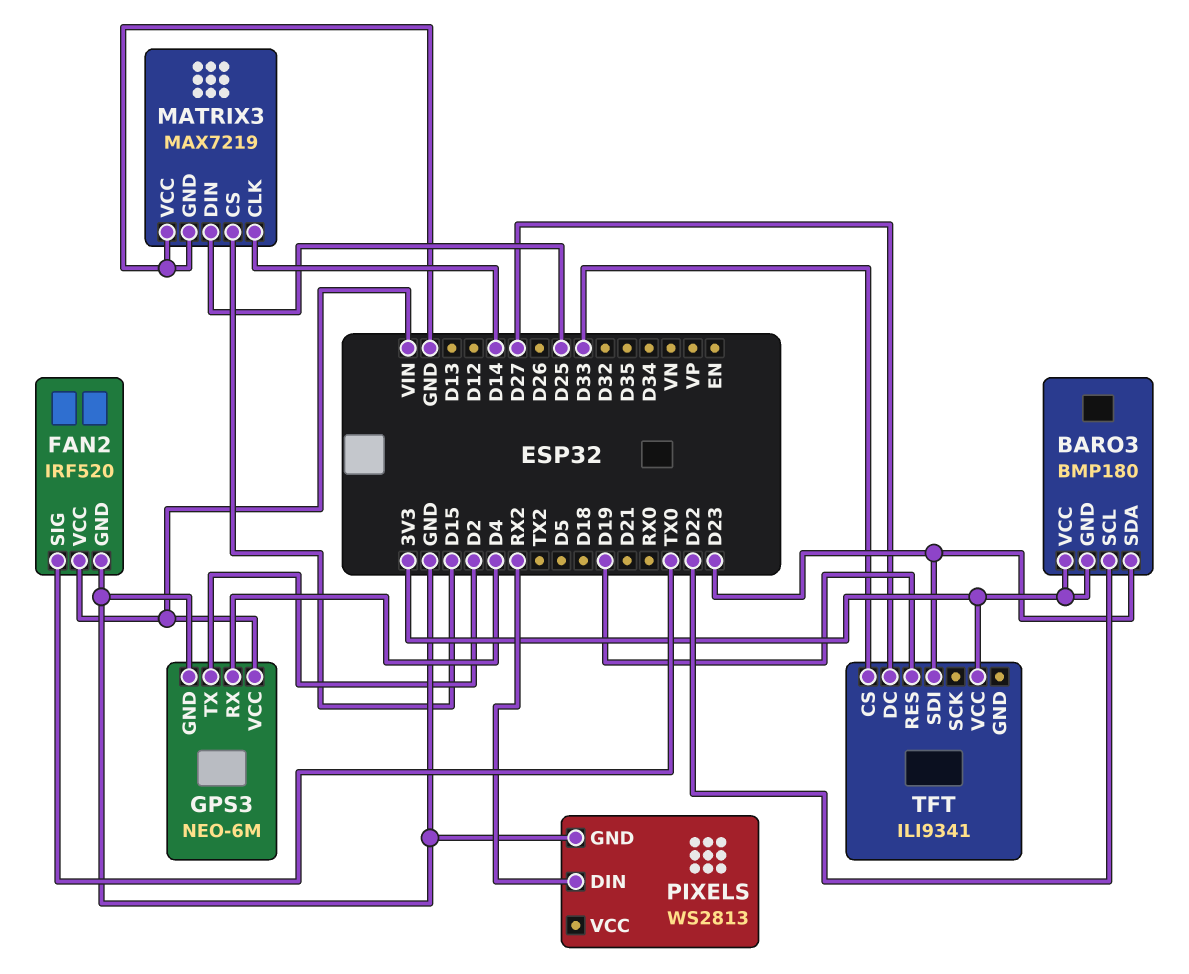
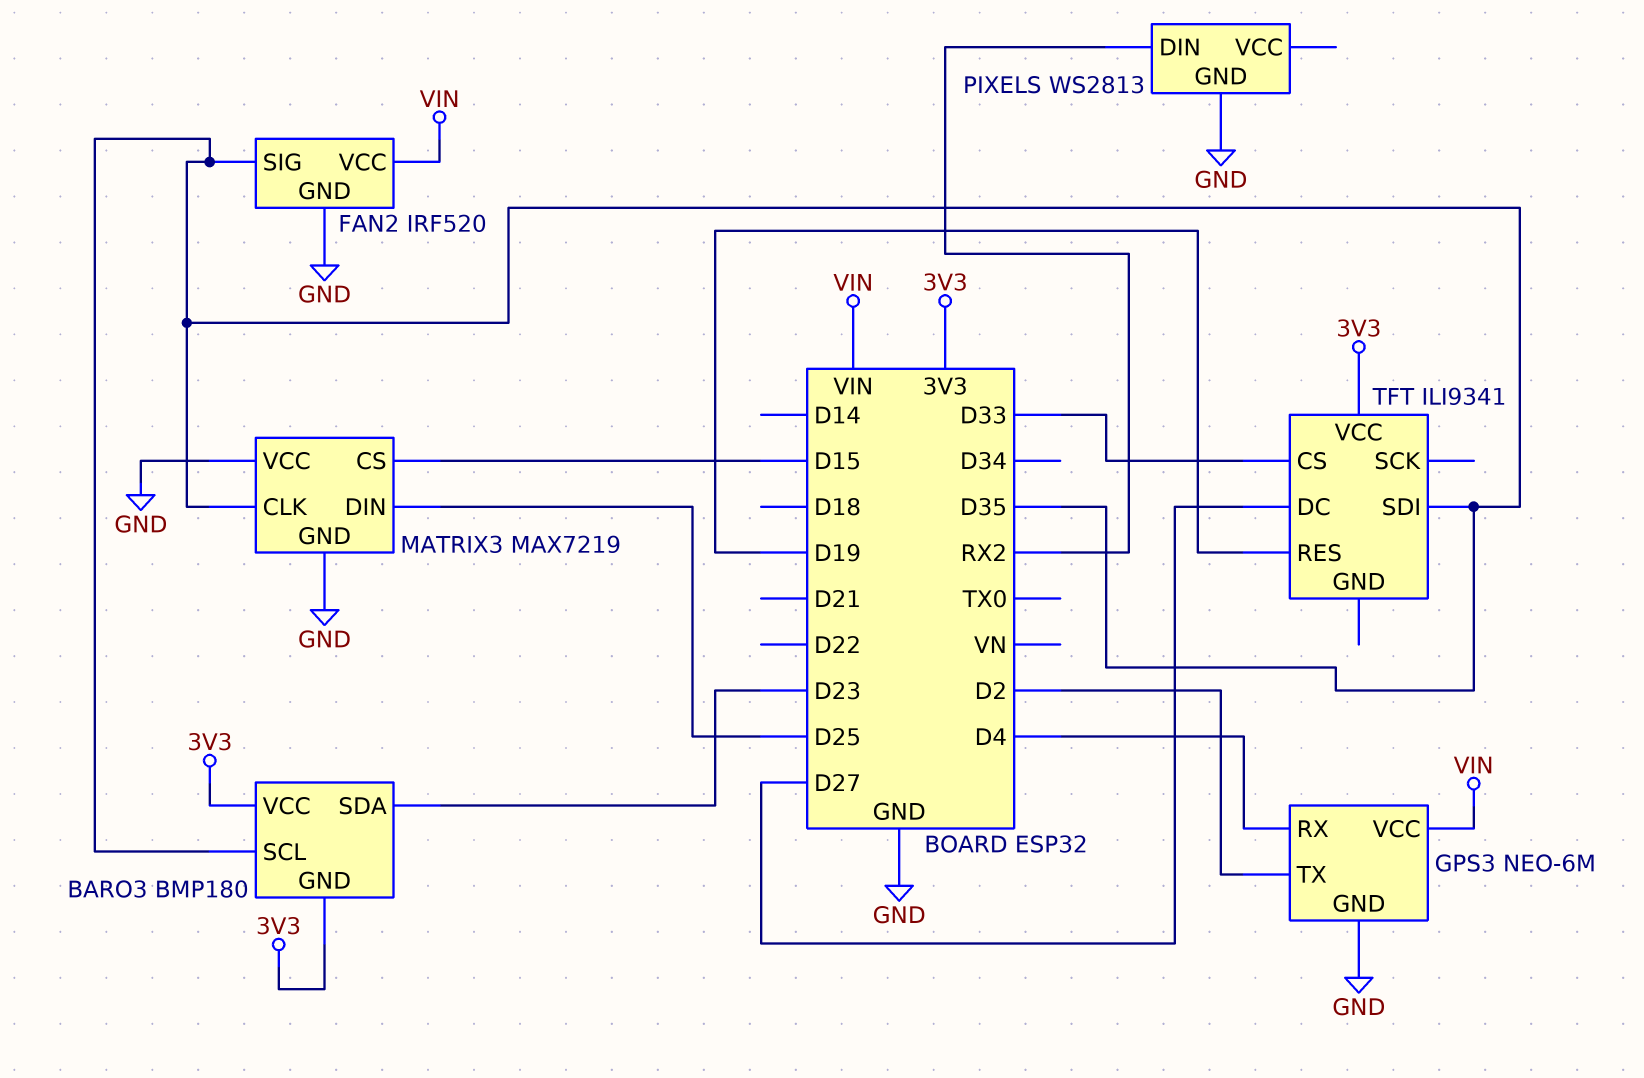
BARO3 pin SCL: D22 -> D35
FAN2 pin SIG: TX0 -> D35
MATRIX3 pin CLK: D14 -> D35
TFT pin SDI: D23 -> D35

